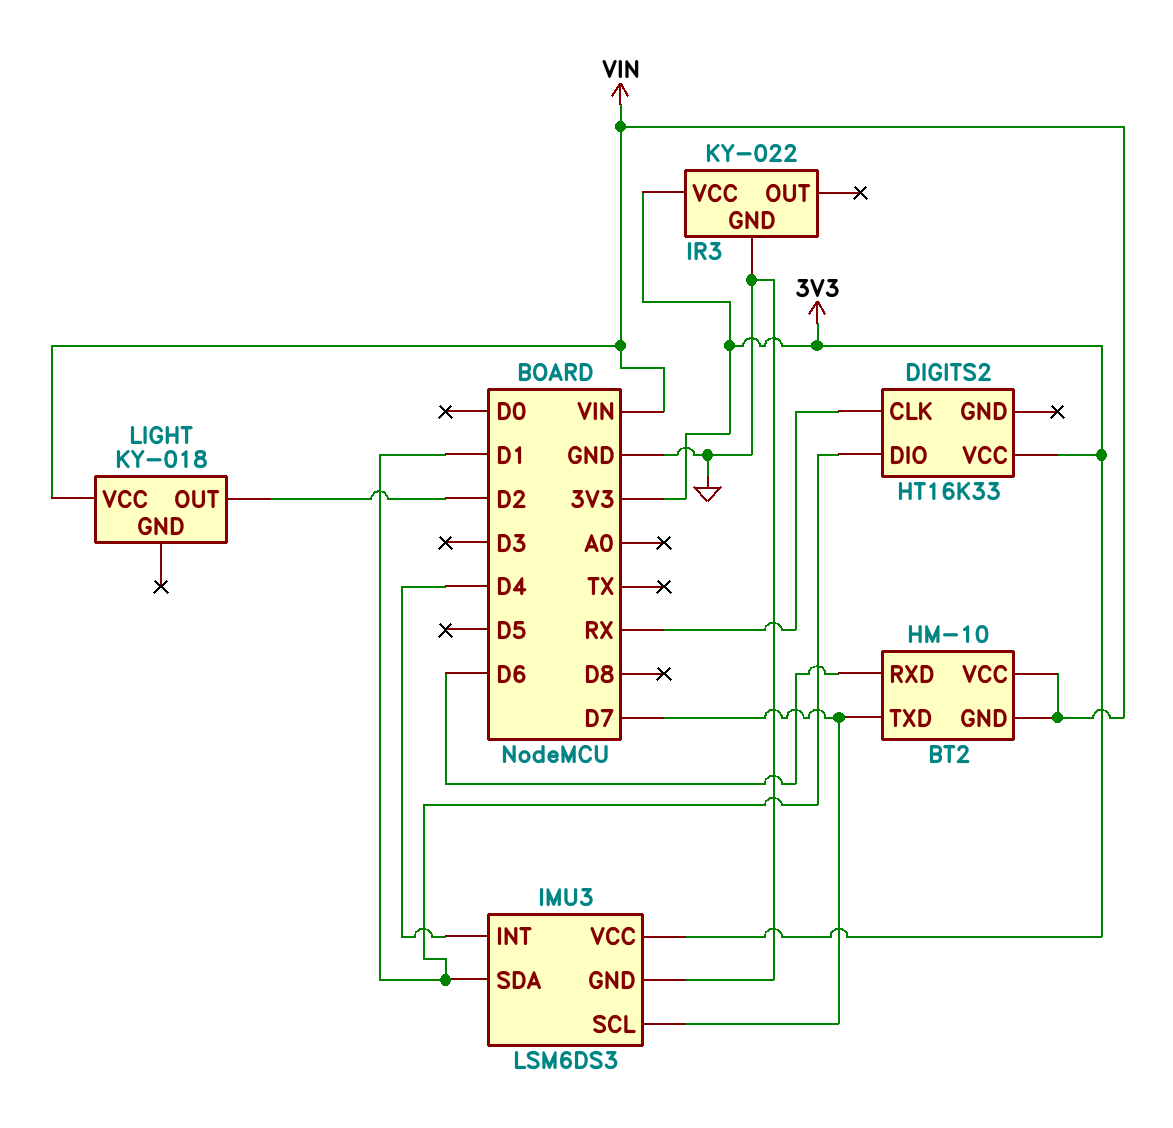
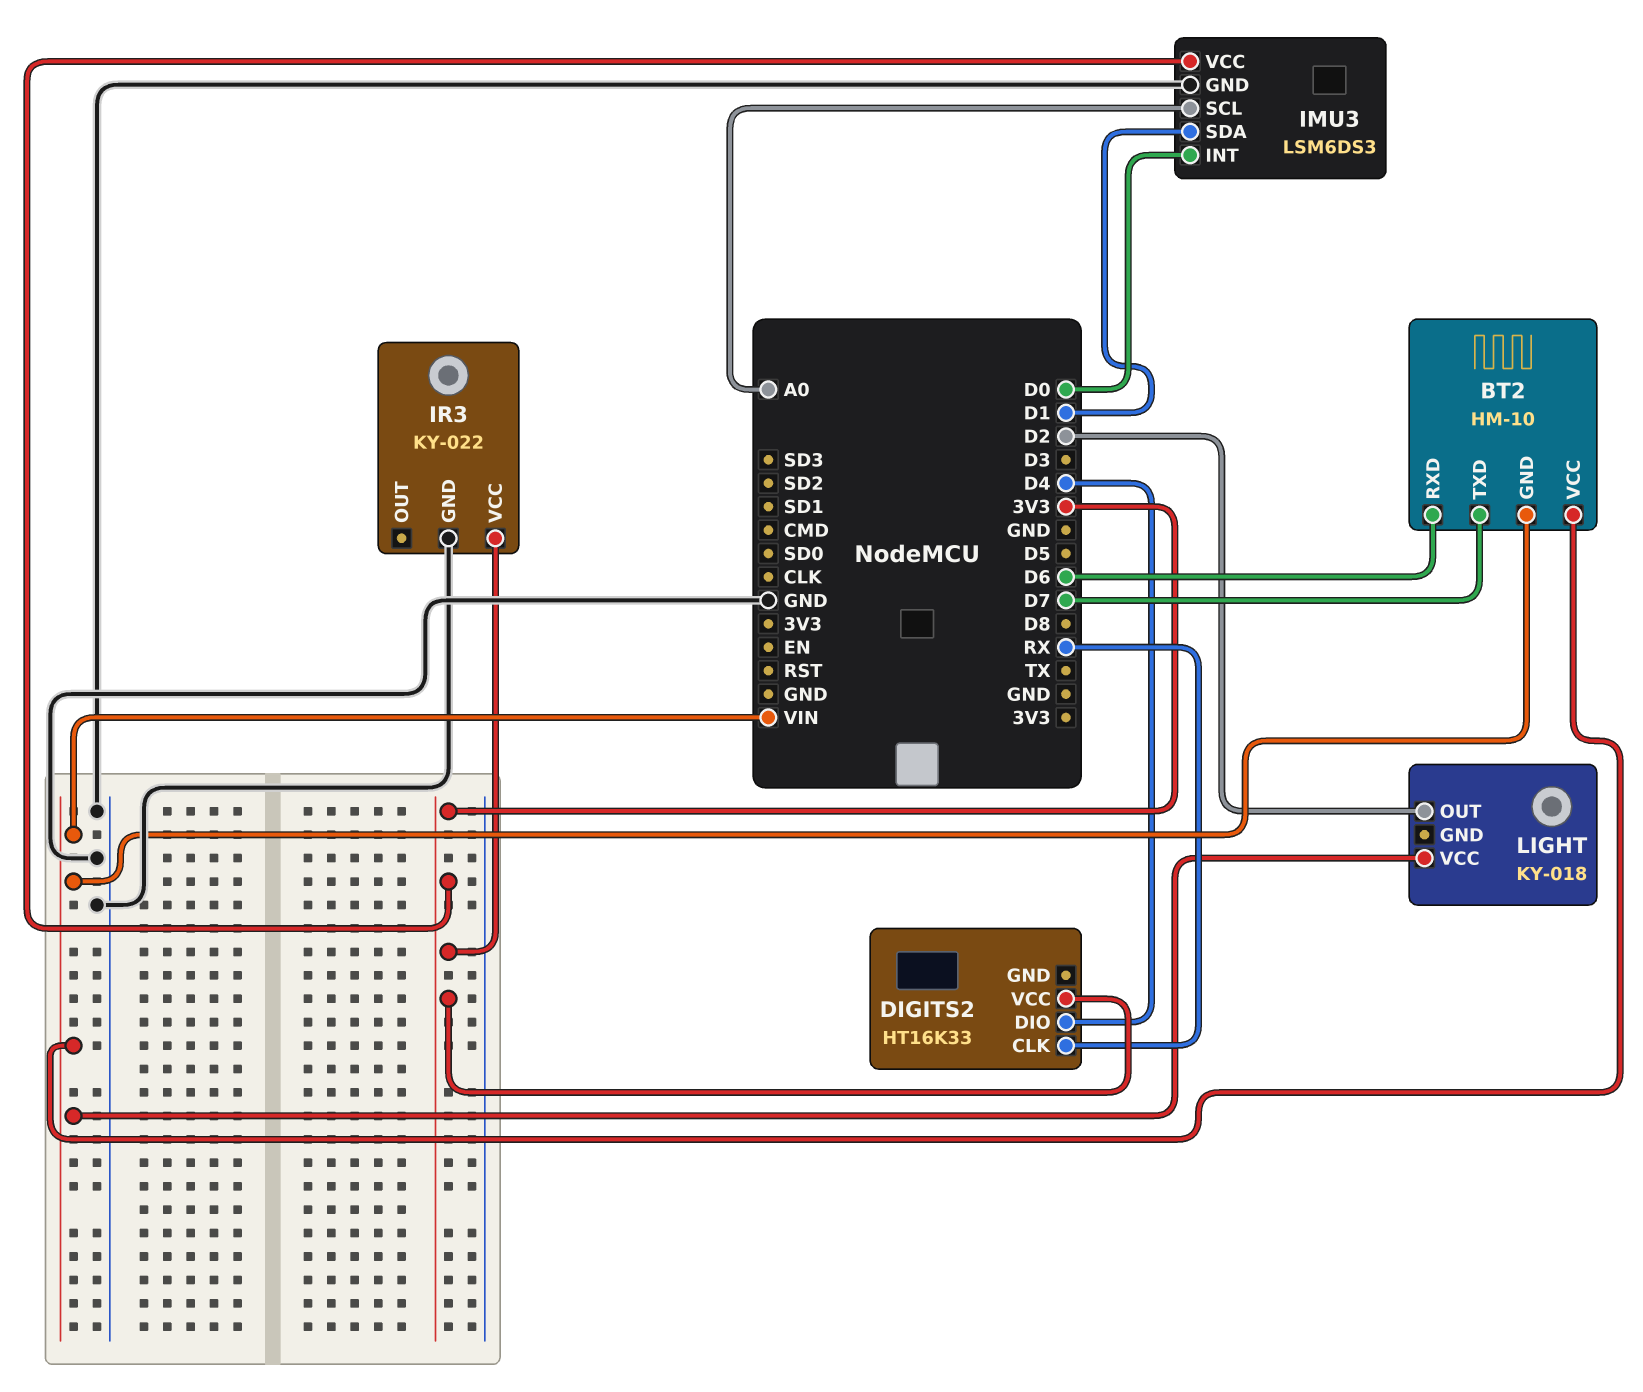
DIGITS2 pin DIO: D1 -> D4
IMU3 pin INT: D4 -> D0
IMU3 pin SCL: D7 -> A0

